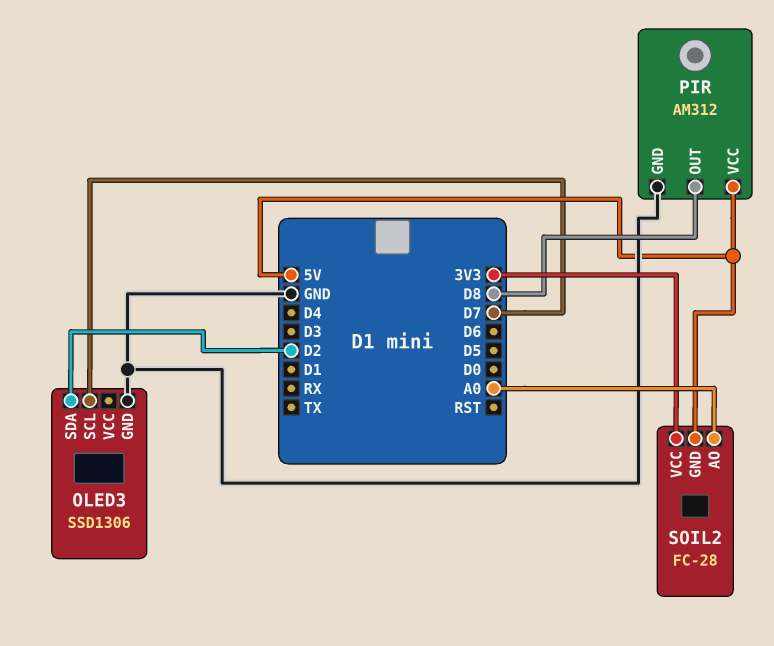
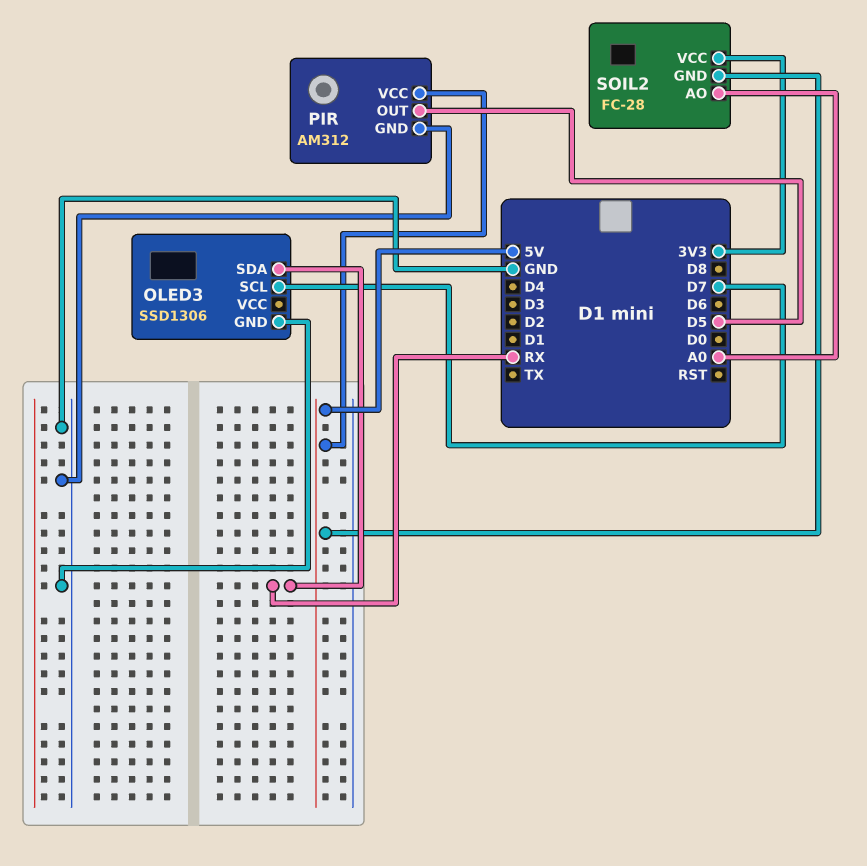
OLED3 pin SDA: D2 -> RX
PIR pin OUT: D8 -> D5

